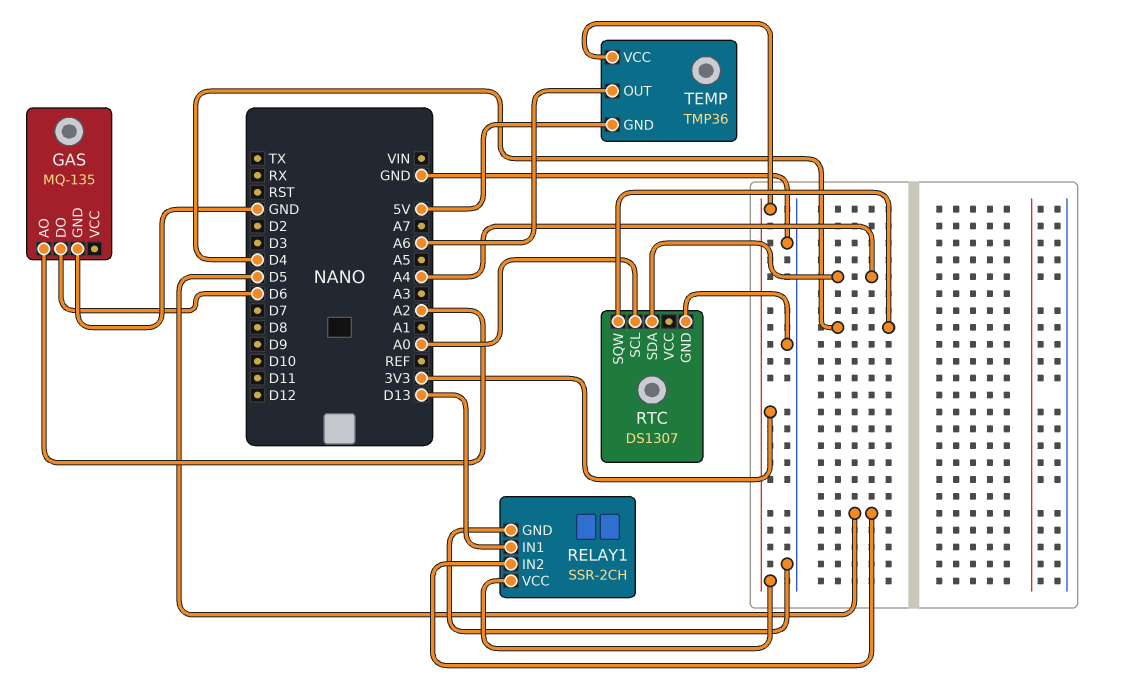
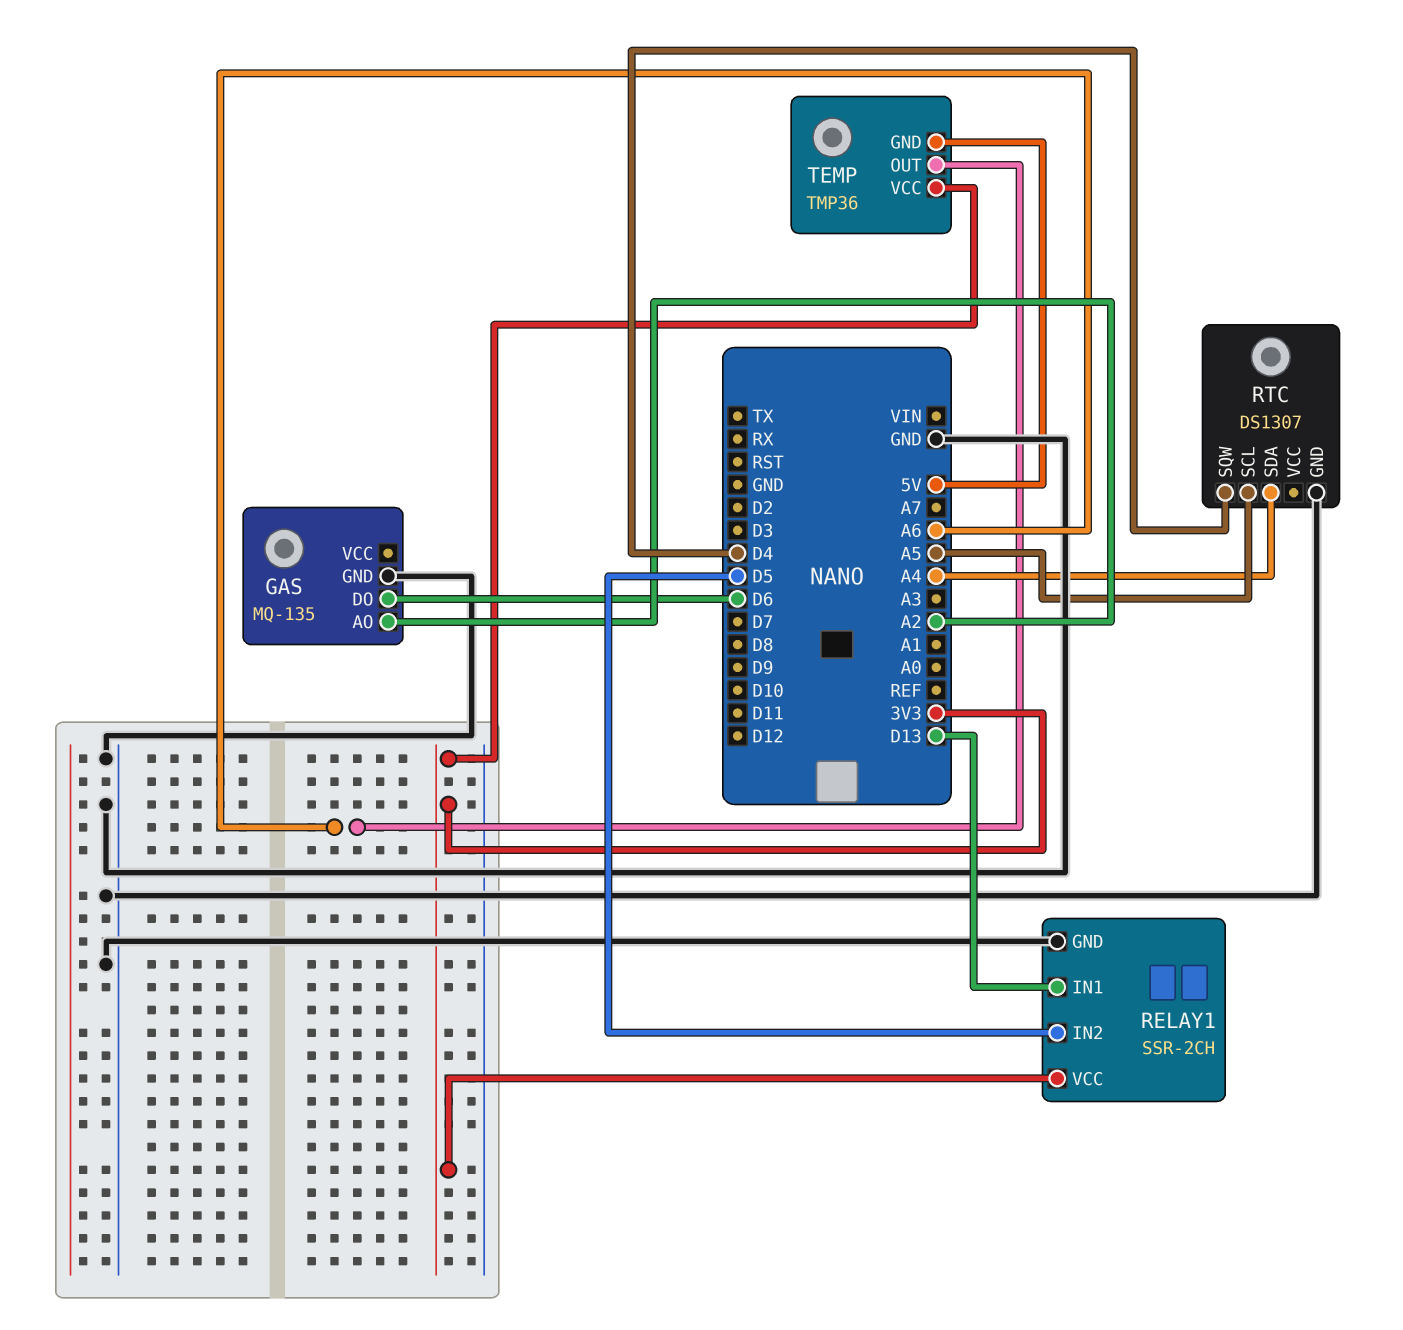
RTC pin SCL: A0 -> A5

